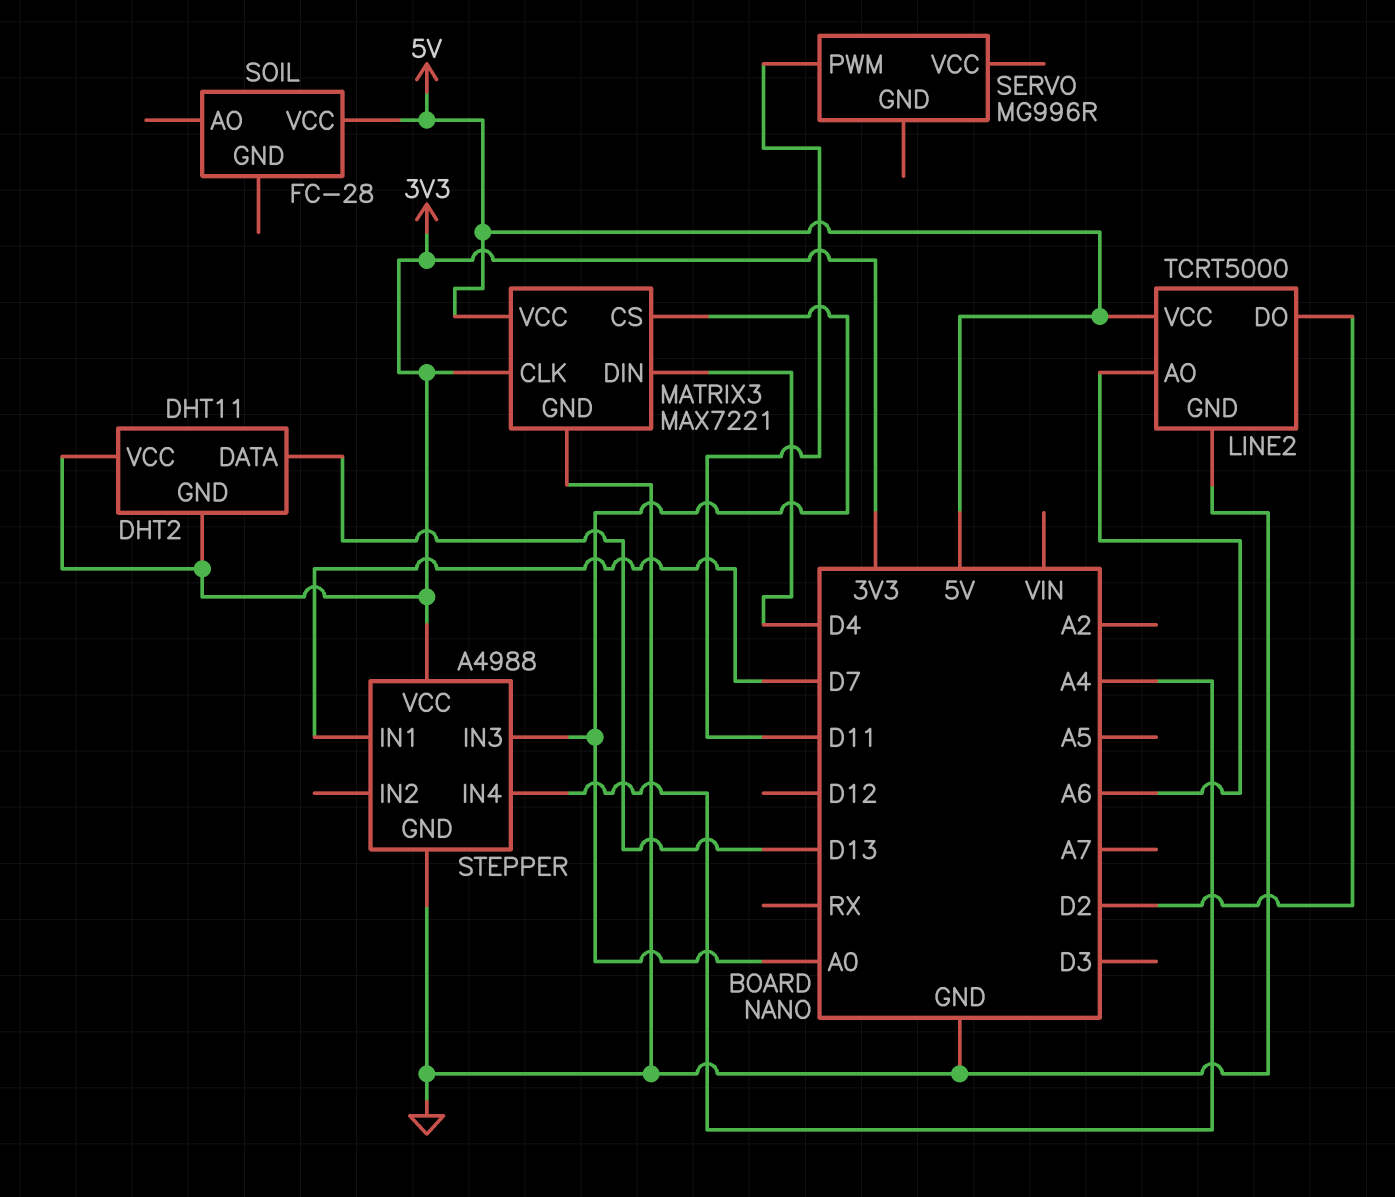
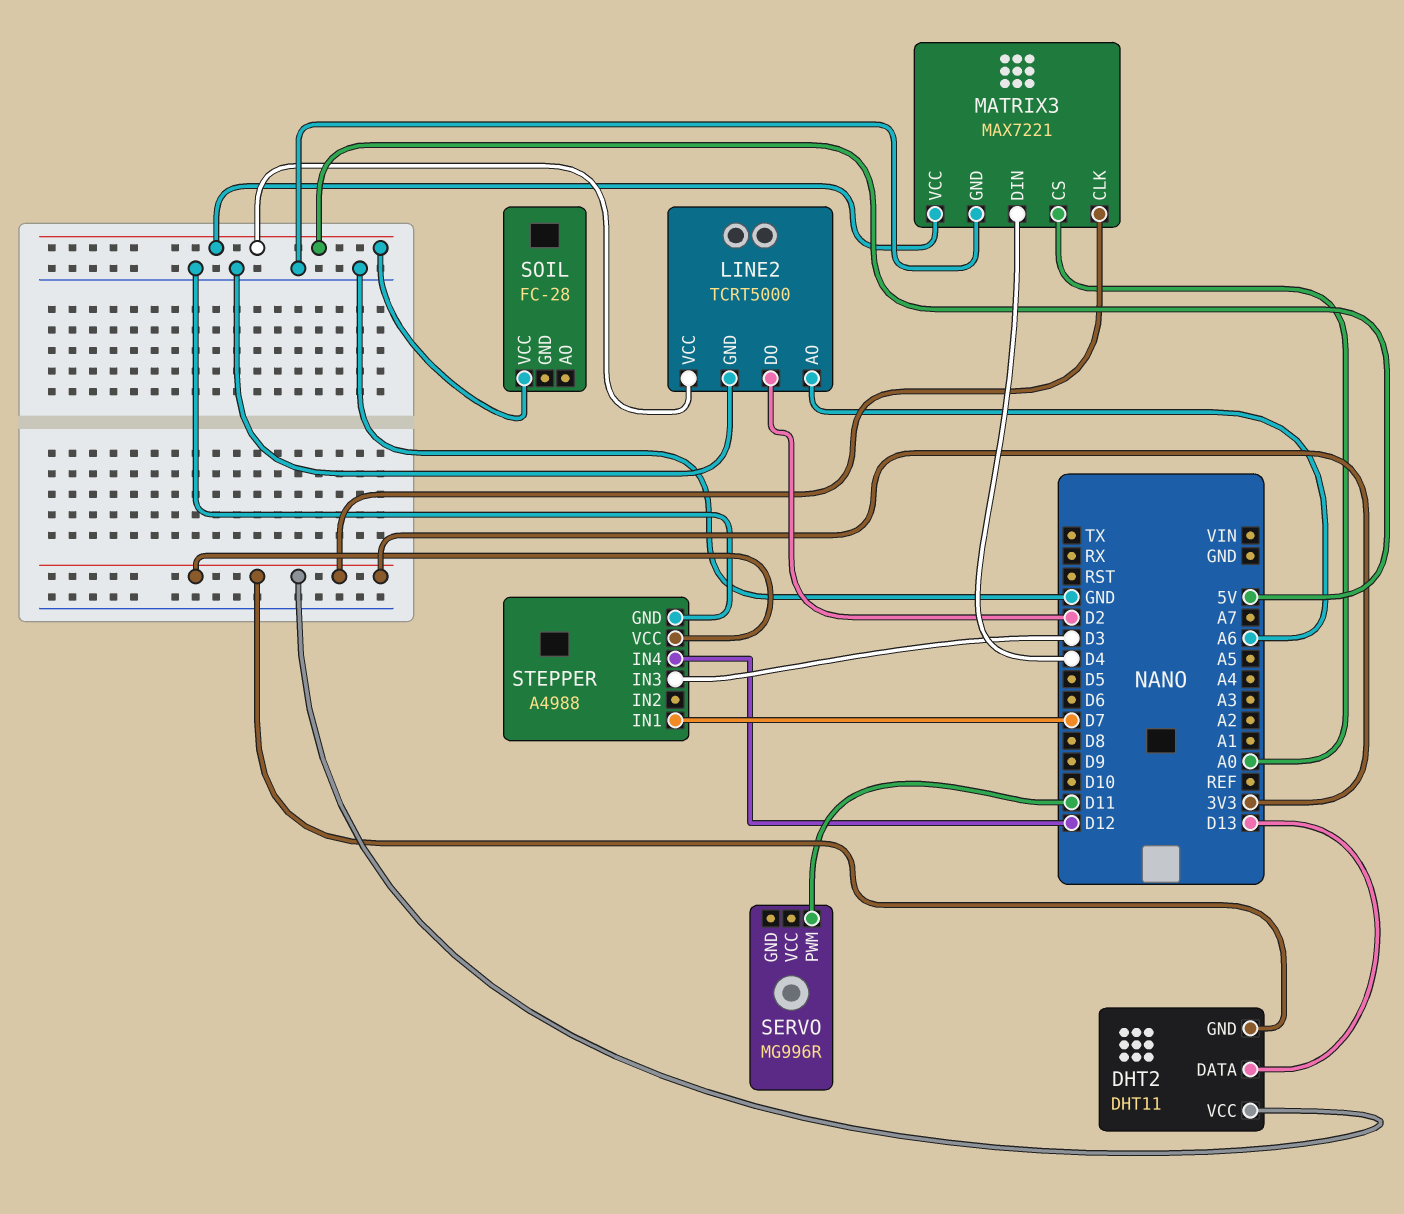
STEPPER pin IN3: A0 -> D3
STEPPER pin IN4: A4 -> D12

